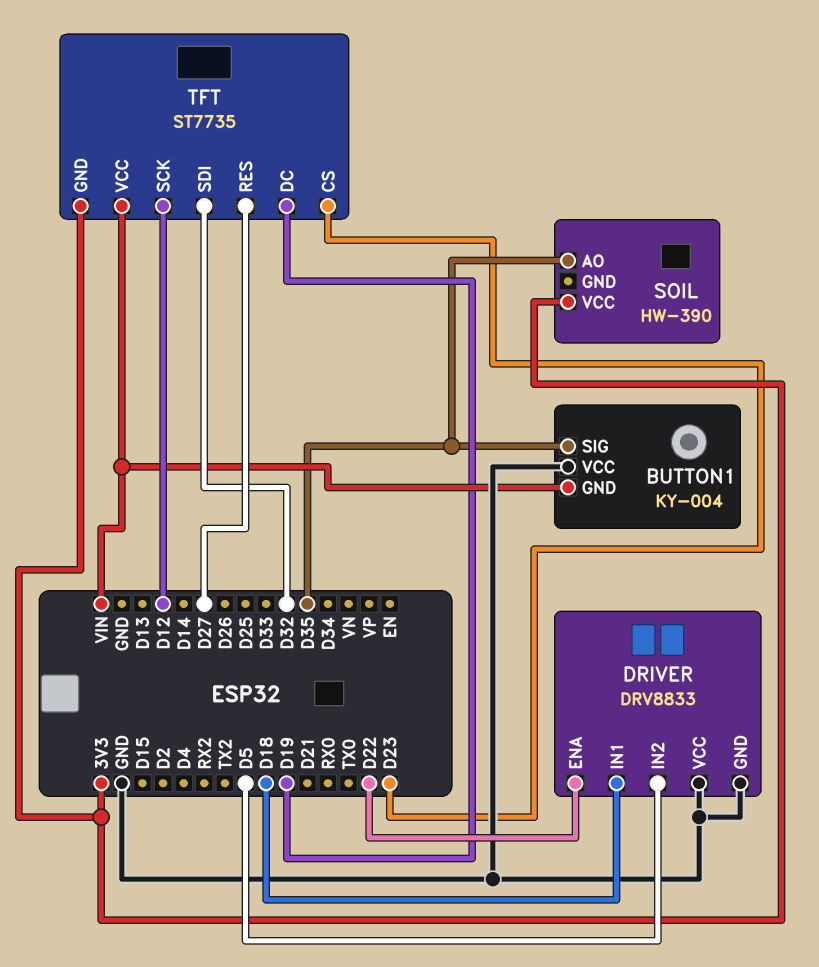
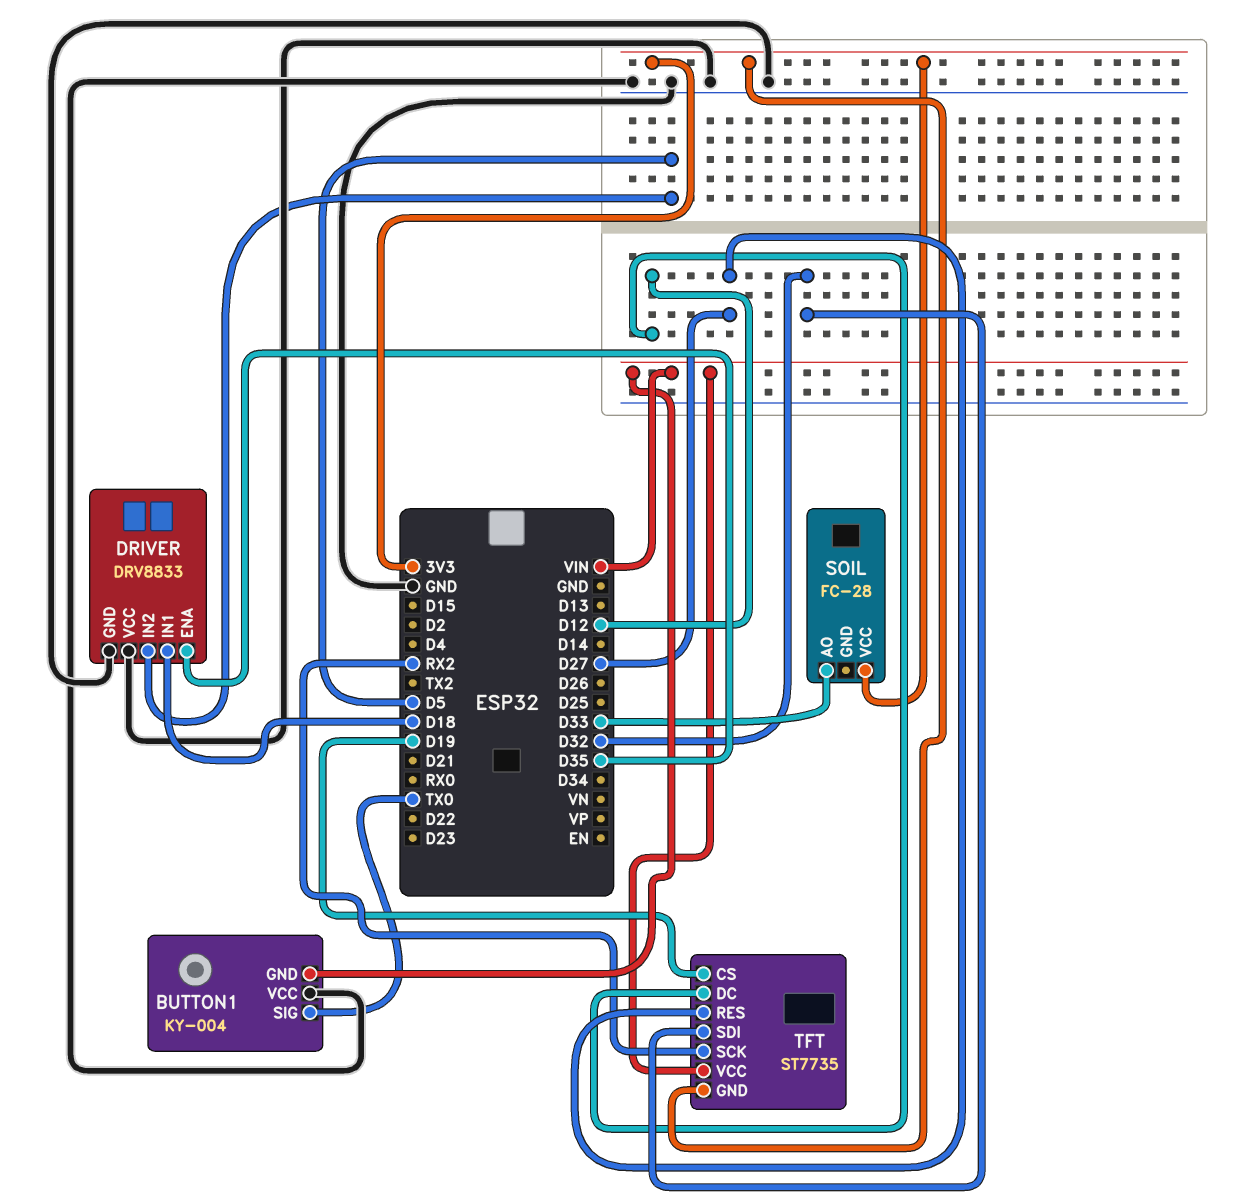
BUTTON1 pin SIG: D35 -> TX0
DRIVER pin ENA: D22 -> D35
SOIL: HW-390 -> FC-28
SOIL pin AO: D35 -> D33
TFT pin CS: D23 -> D19
TFT pin DC: D19 -> D12
TFT pin SCK: D12 -> RX2

